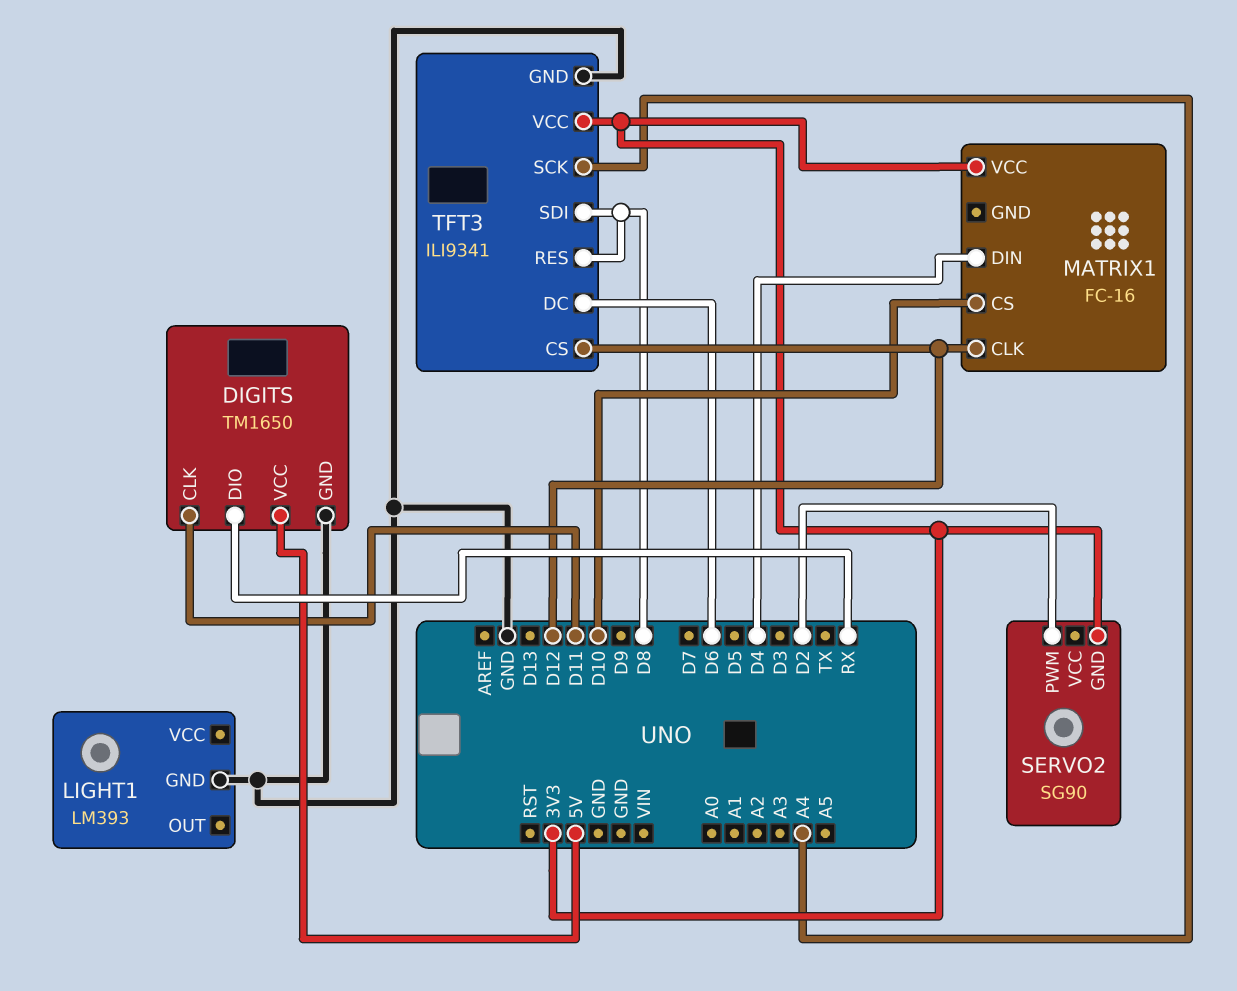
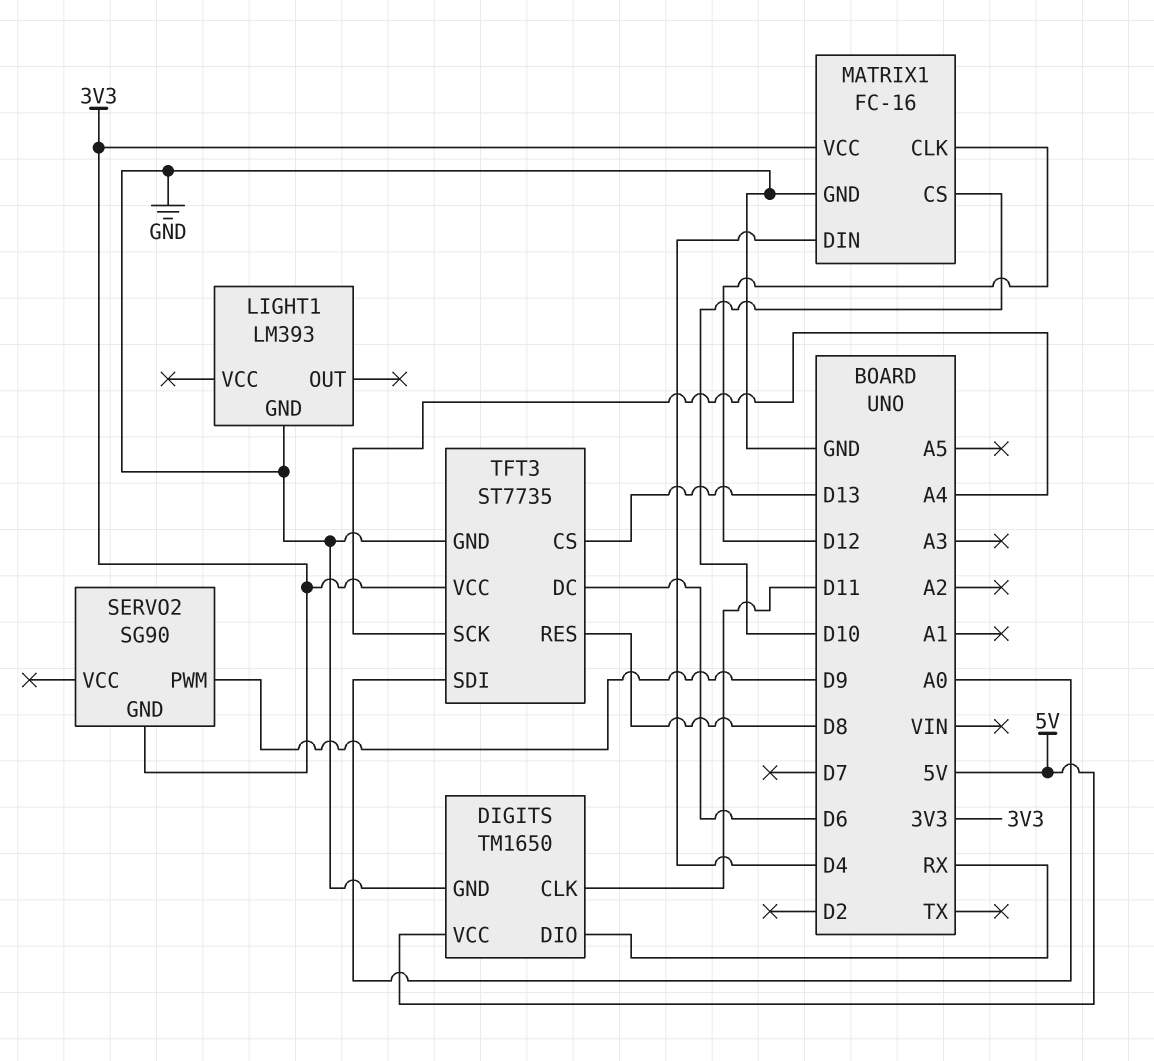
MATRIX1 pin GND: none -> GND
SERVO2 pin PWM: D2 -> D9
TFT3: ILI9341 -> ST7735
TFT3 pin CS: D12 -> D13
TFT3 pin SDI: D8 -> A0

